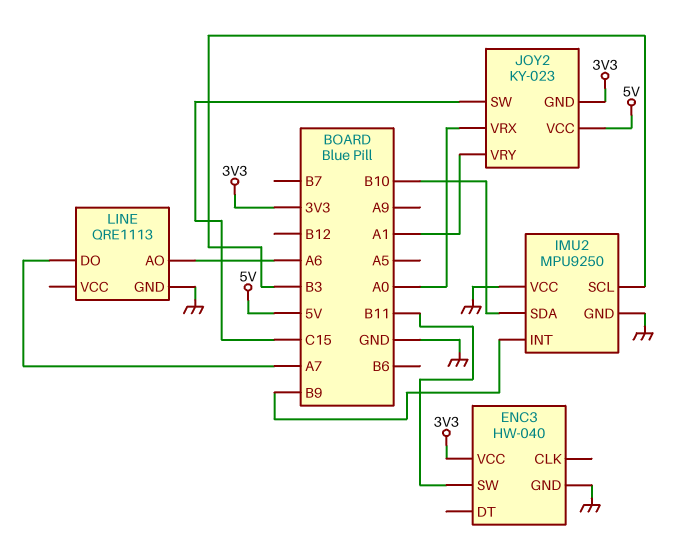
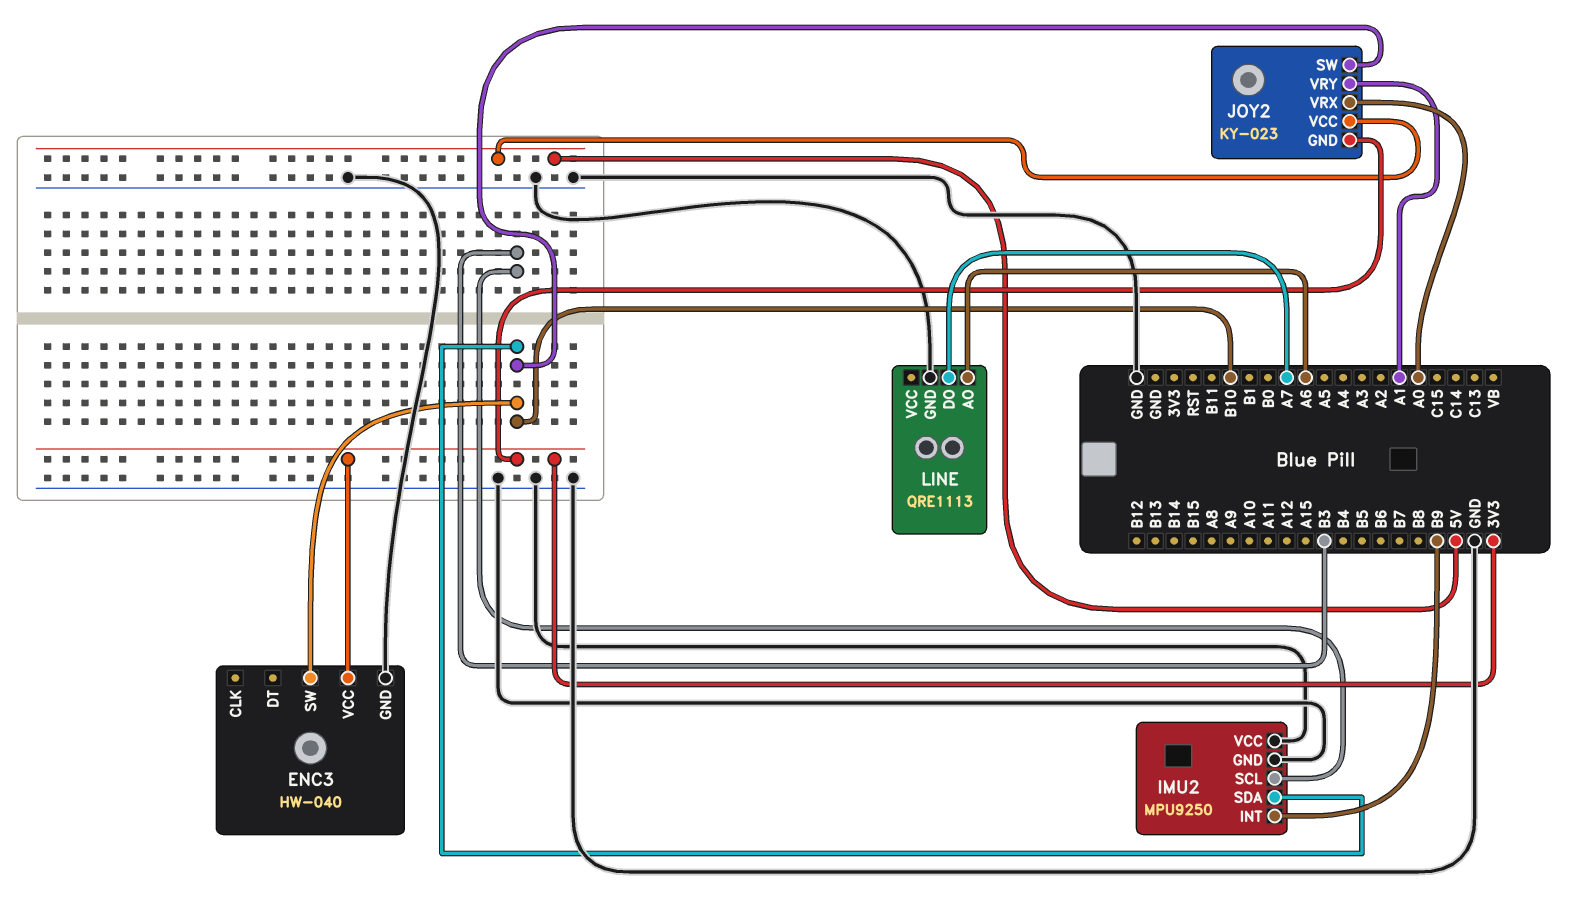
ENC3 pin SW: B11 -> B10
JOY2 pin SW: C15 -> B10

